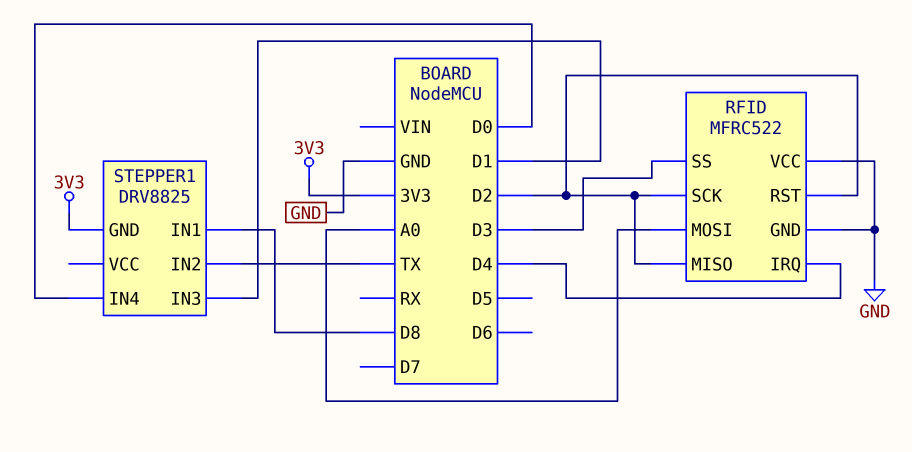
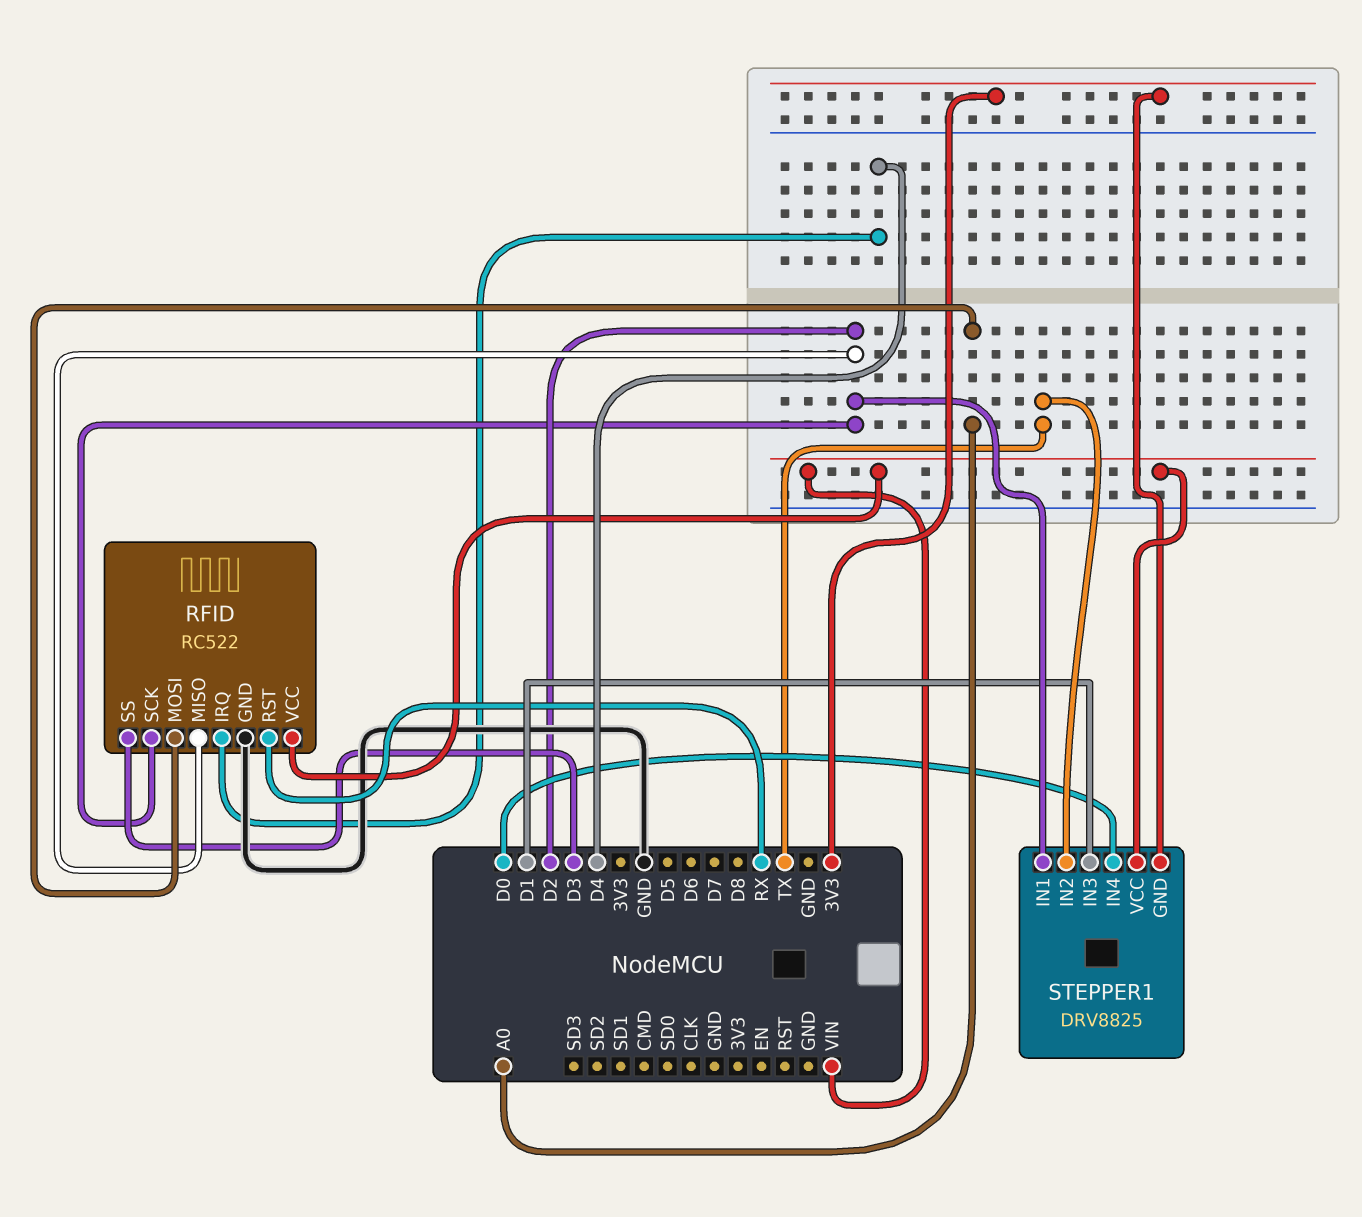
RFID: MFRC522 -> RC522
RFID pin RST: D2 -> RX
RFID pin VCC: GND -> VIN
STEPPER1 pin IN1: D8 -> D2
STEPPER1 pin VCC: none -> VIN

